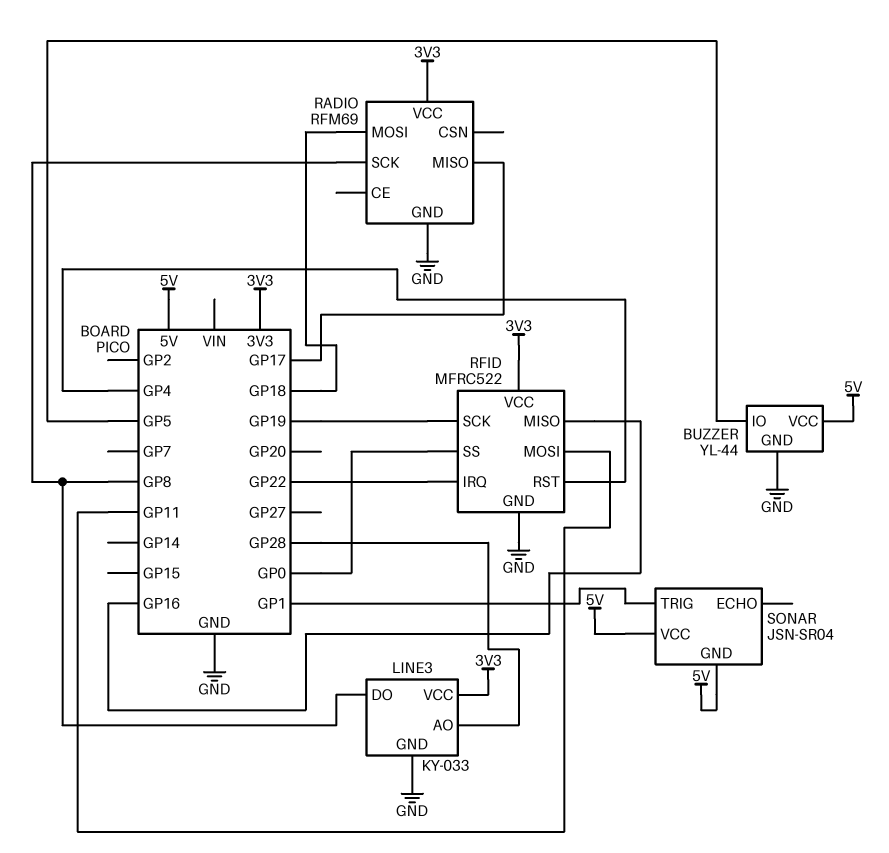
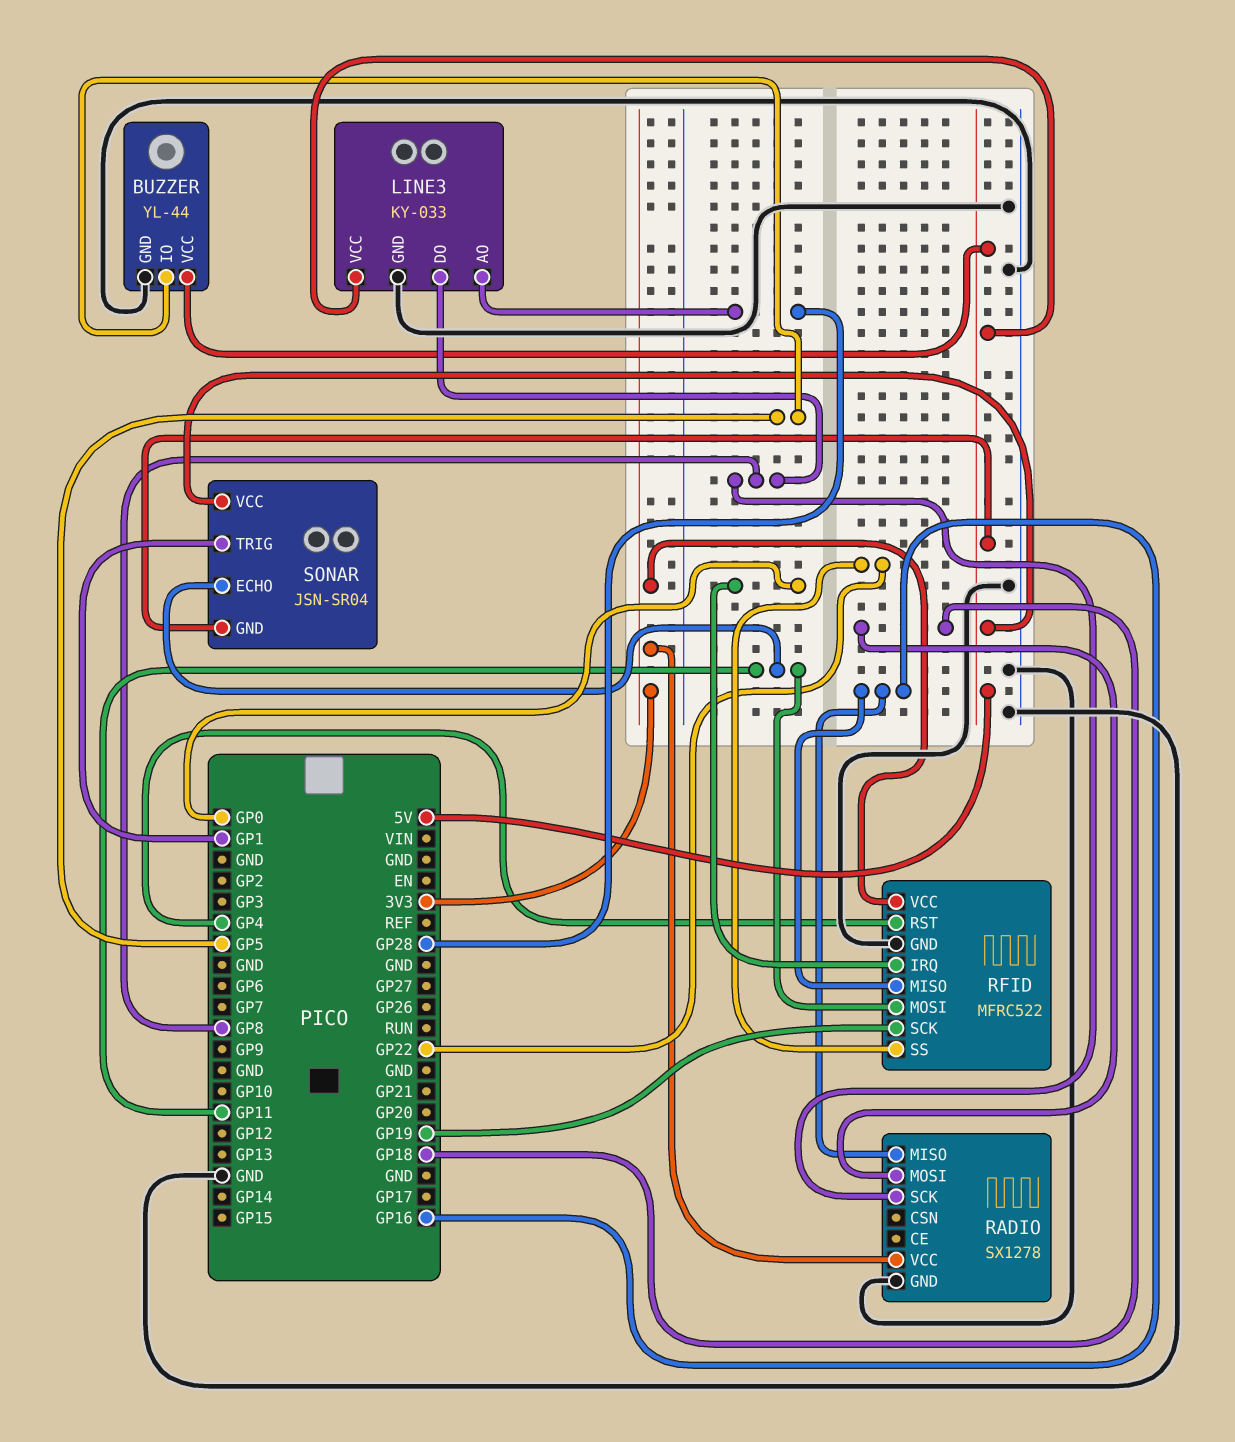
LINE3 pin VCC: 3V3 -> 5V
RADIO: RFM69 -> SX1278
RADIO pin MISO: GP17 -> GP16
RFID pin IRQ: GP22 -> GP0
RFID pin SS: GP0 -> GP22
SONAR pin ECHO: none -> GP11

